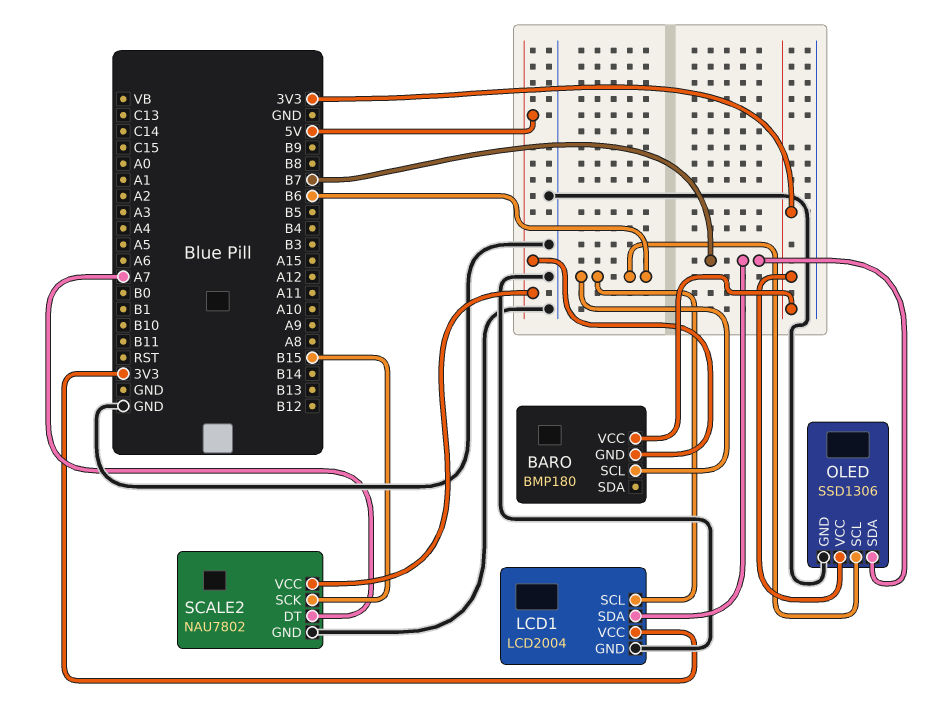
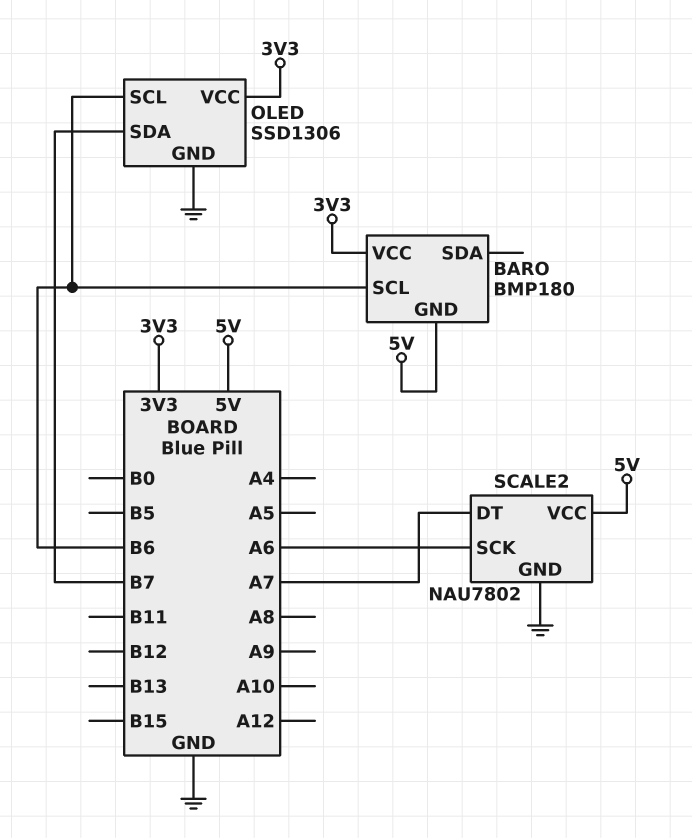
LCD1: LCD2004 -> none
LCD1 pin GND: GND -> none
LCD1 pin SCL: B6 -> none
LCD1 pin SDA: B7 -> none
LCD1 pin VCC: 3V3 -> none
SCALE2 pin SCK: B15 -> A6

